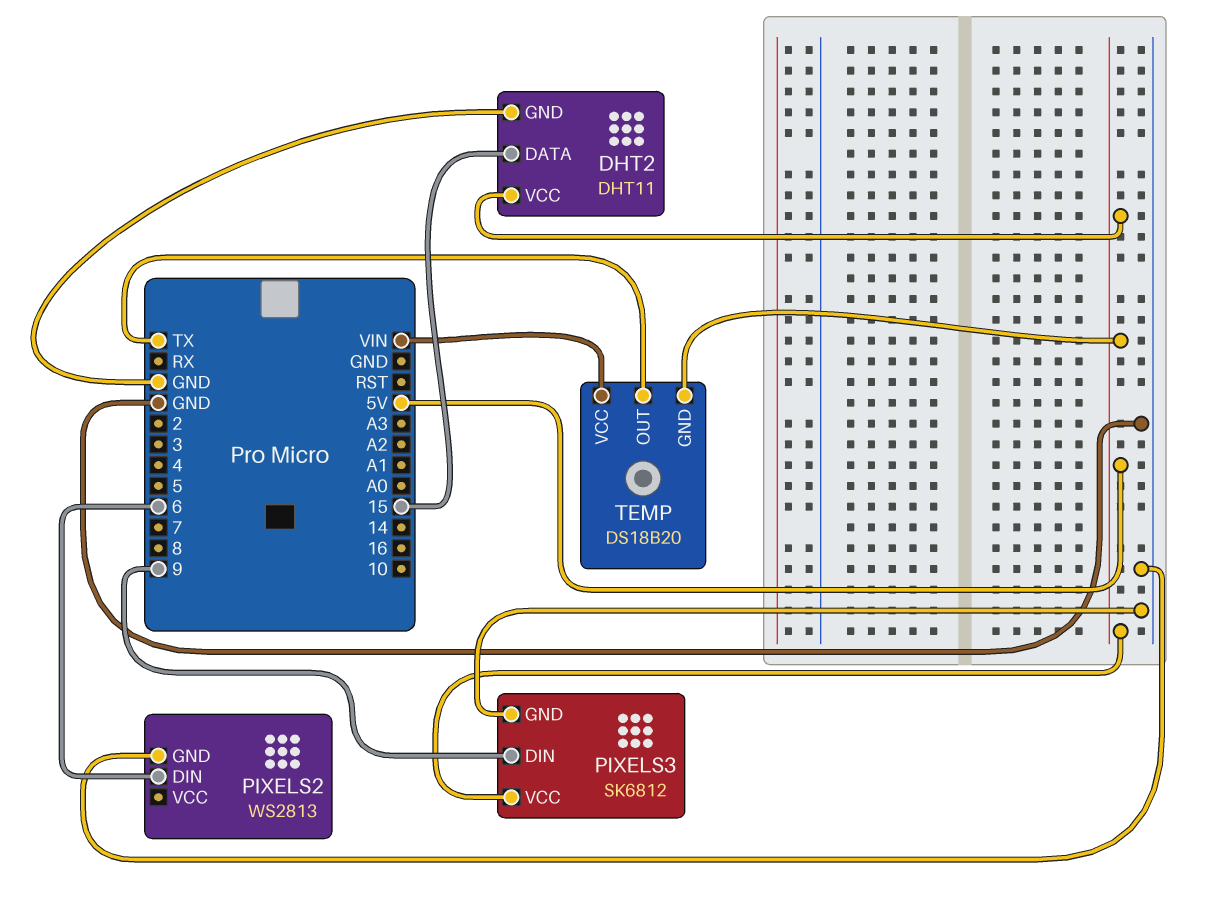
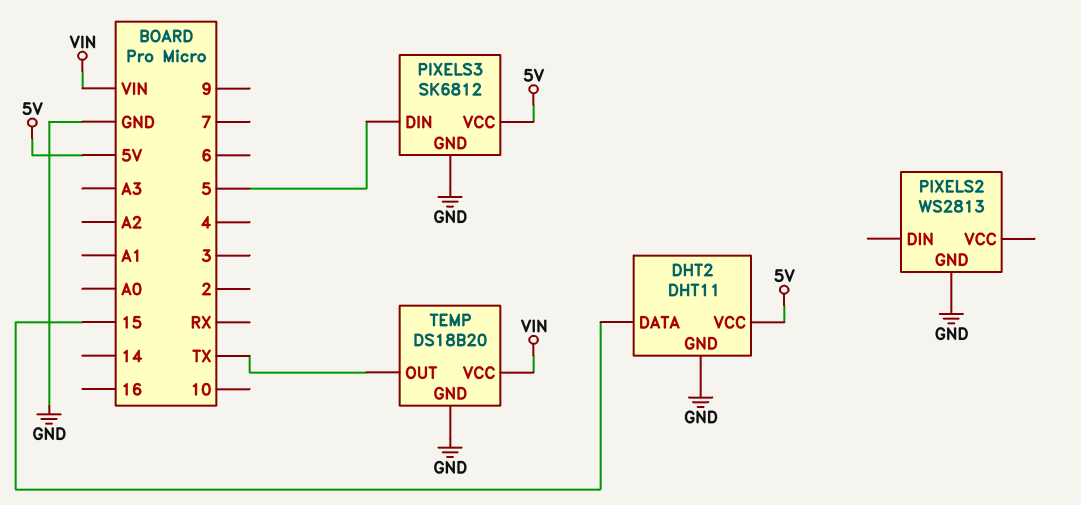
PIXELS2 pin DIN: 6 -> none
PIXELS3 pin DIN: 9 -> 5
TEMP pin GND: 5V -> GND

